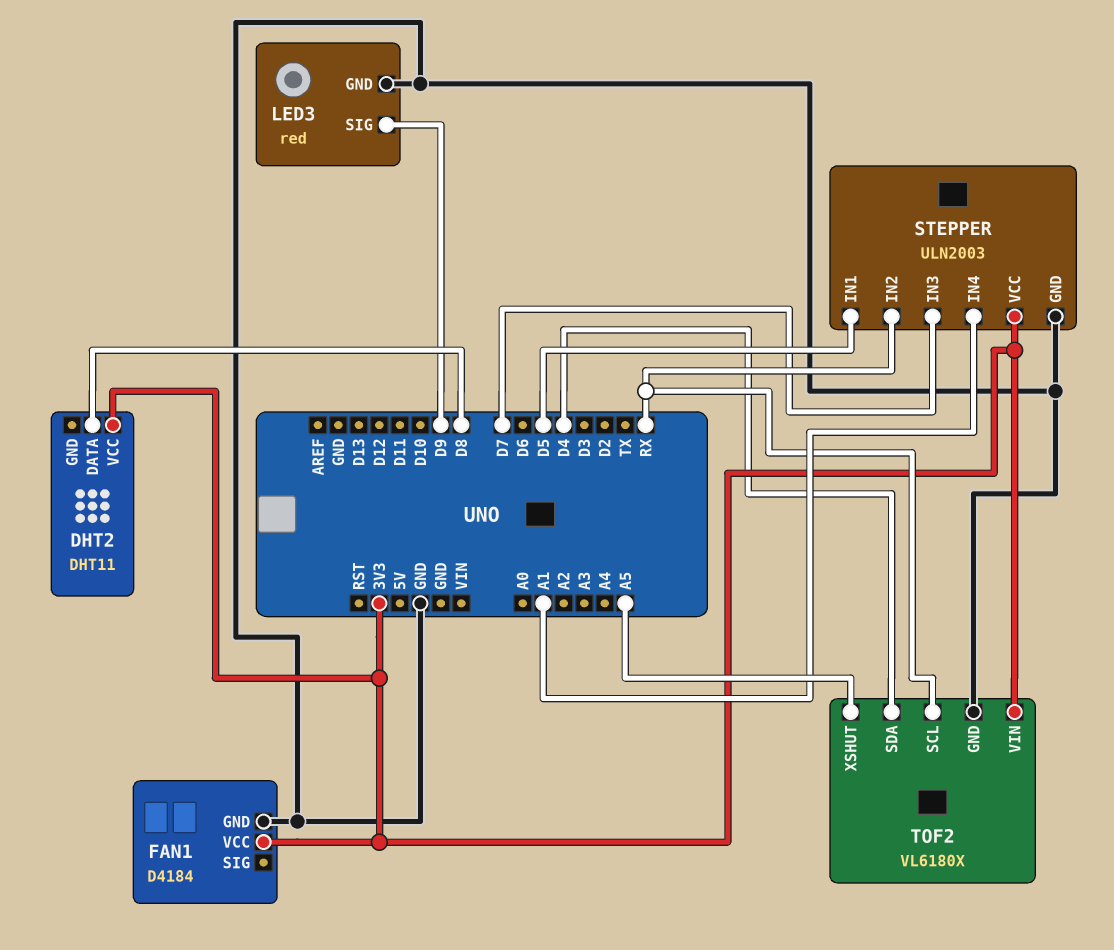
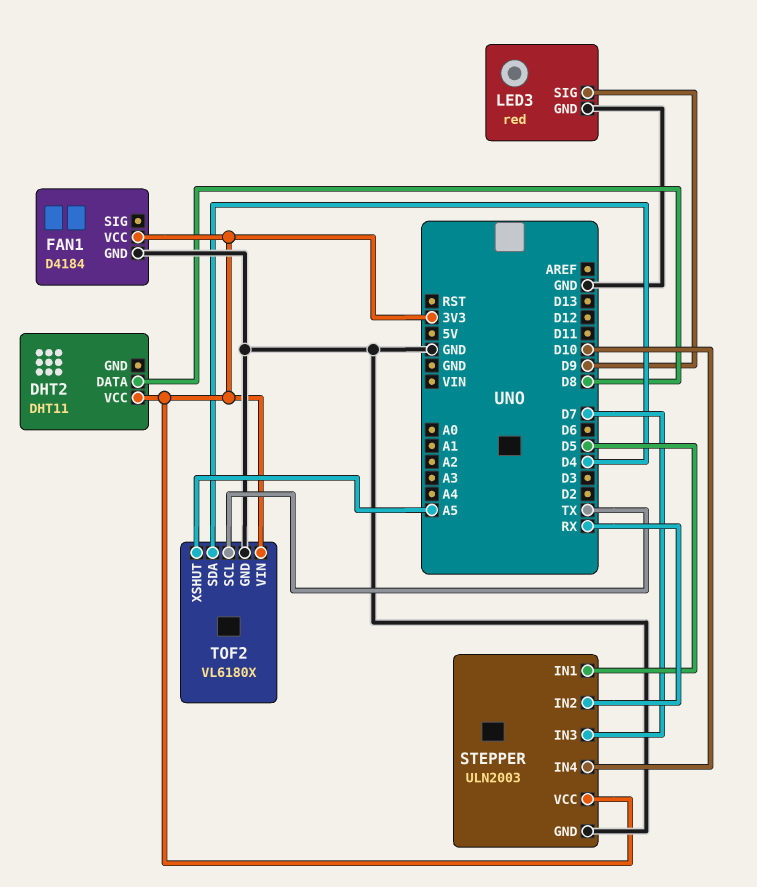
STEPPER pin IN4: A1 -> D10
TOF2 pin SCL: RX -> TX

